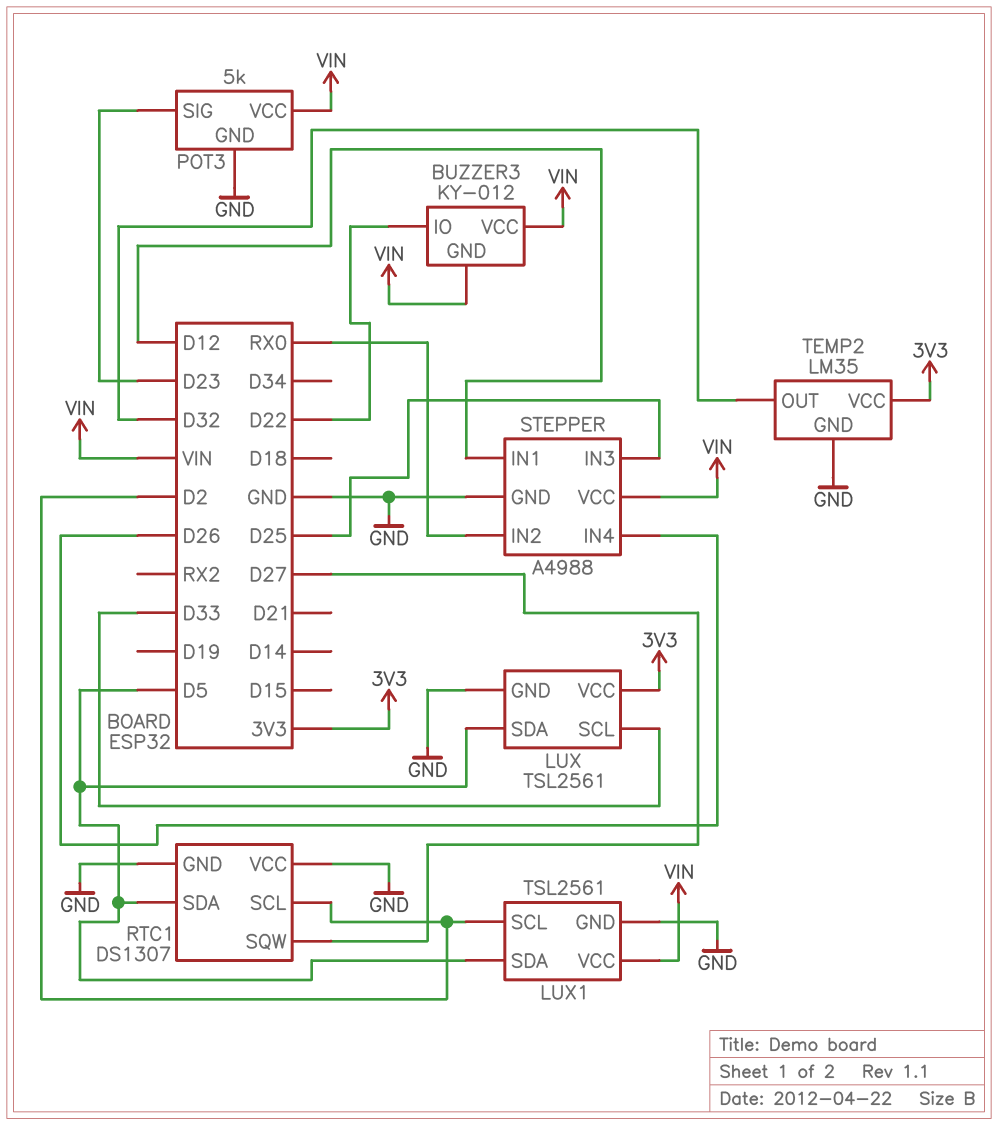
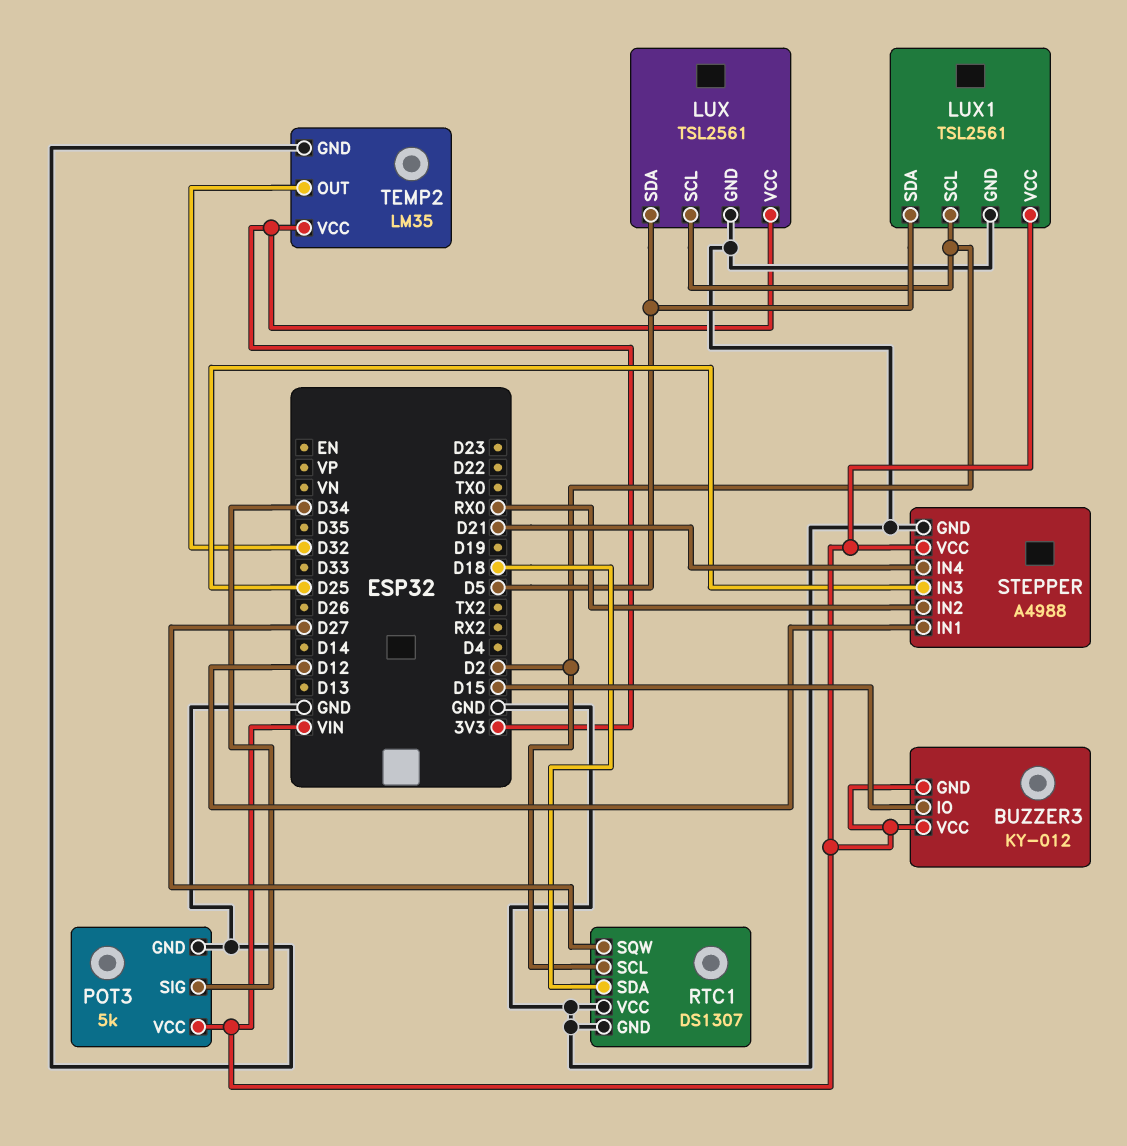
BUZZER3 pin IO: D22 -> D15
LUX pin SCL: D33 -> D2
POT3 pin SIG: D23 -> D34
RTC1 pin SDA: D5 -> D18
STEPPER pin IN4: D26 -> D21

